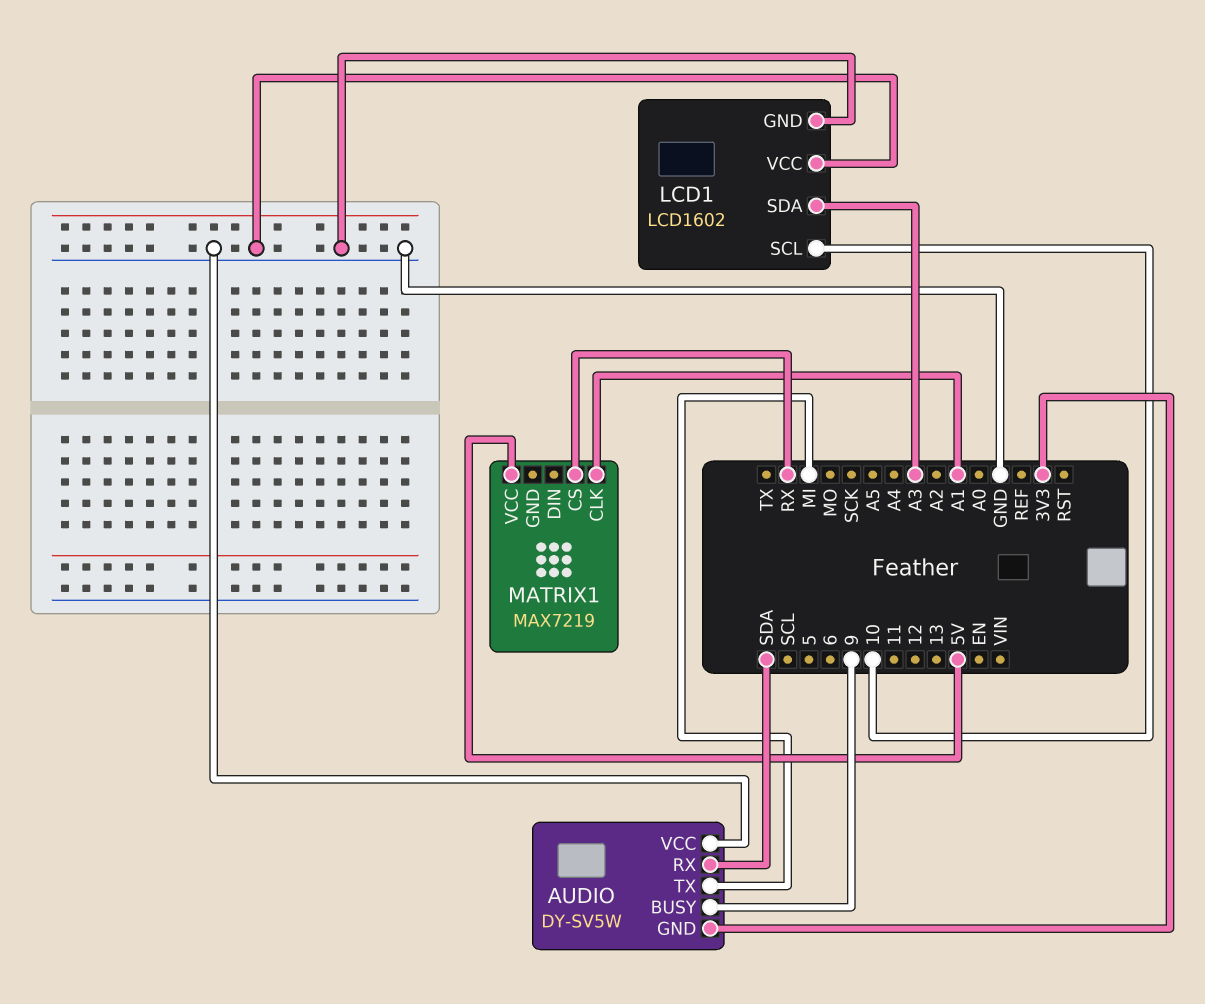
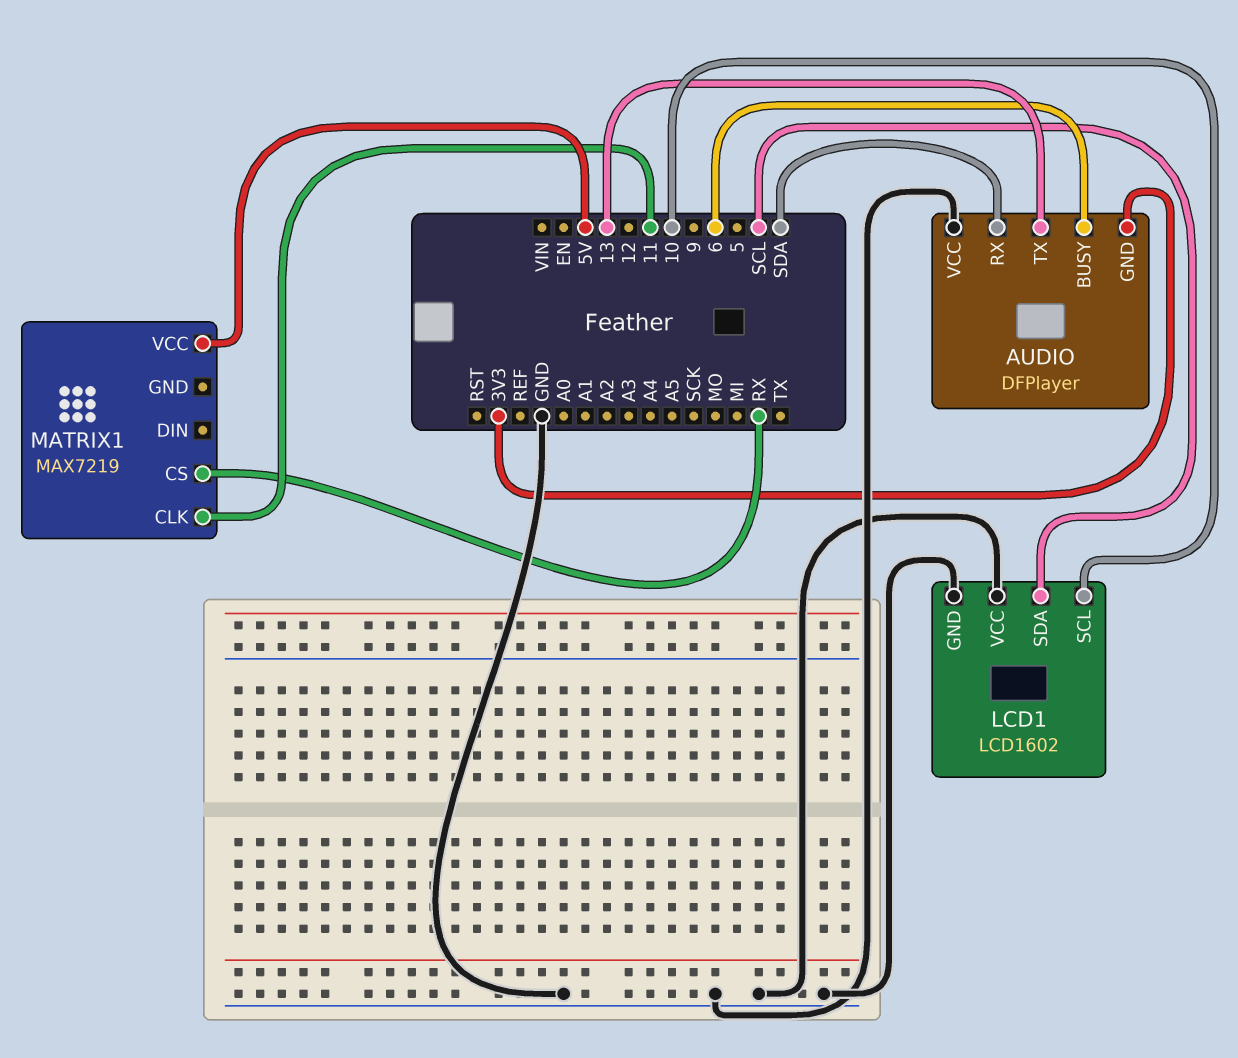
AUDIO: DY-SV5W -> DFPlayer
AUDIO pin BUSY: 9 -> 6
AUDIO pin TX: MI -> 13
LCD1 pin SDA: A3 -> SCL
MATRIX1 pin CLK: A1 -> 11

